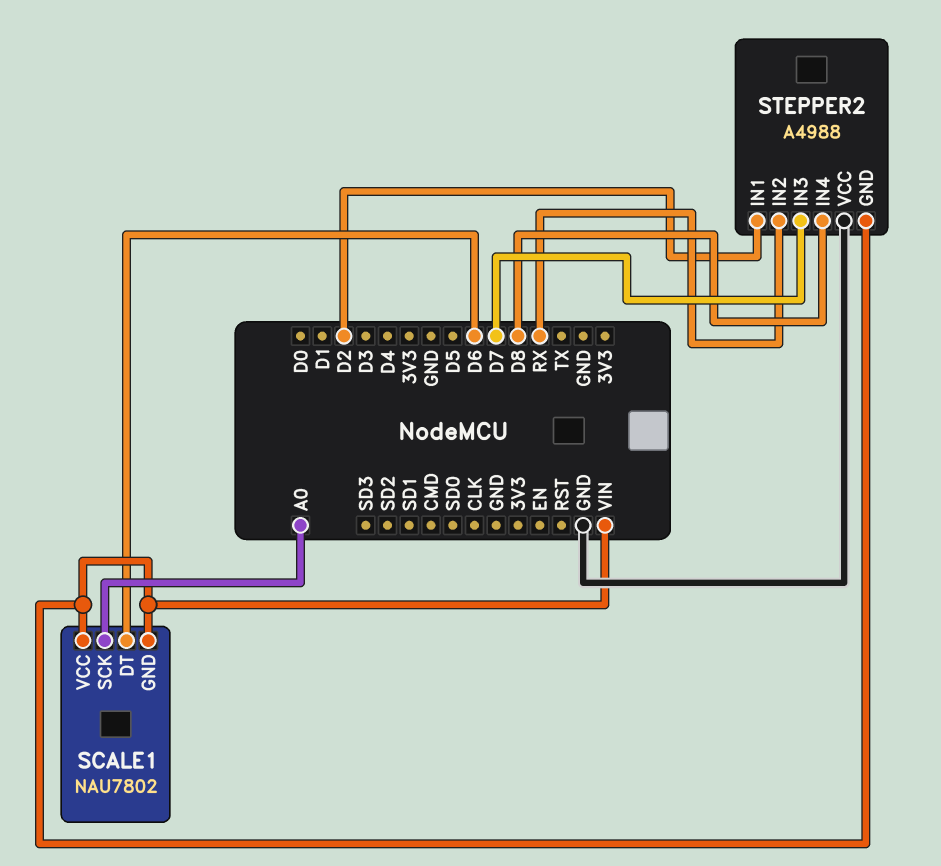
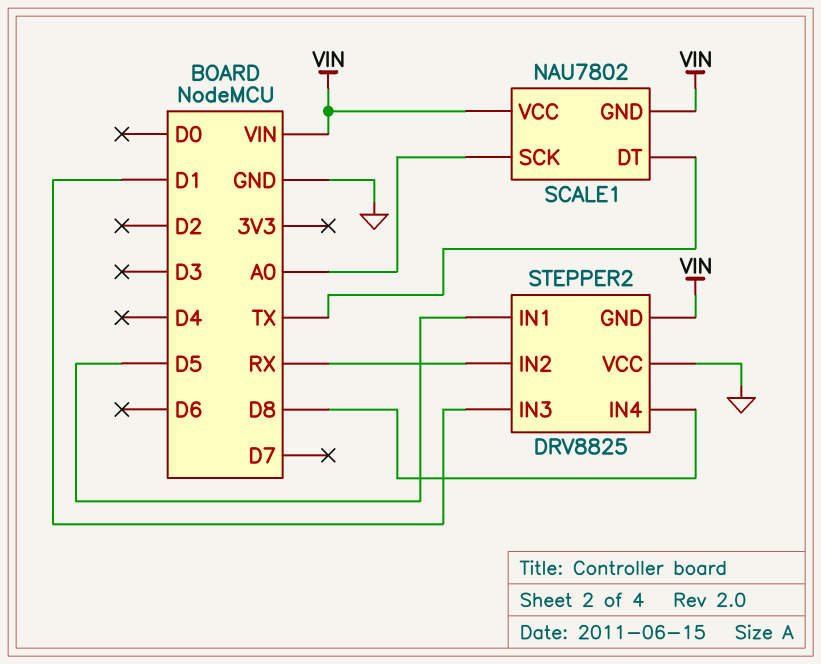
SCALE1 pin DT: D6 -> TX
STEPPER2: A4988 -> DRV8825
STEPPER2 pin IN1: D2 -> D5
STEPPER2 pin IN3: D7 -> D1

